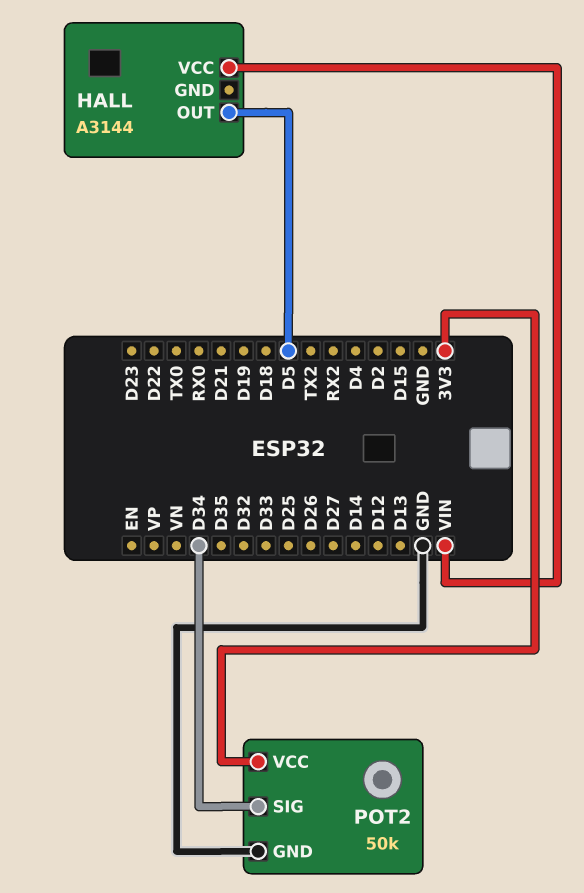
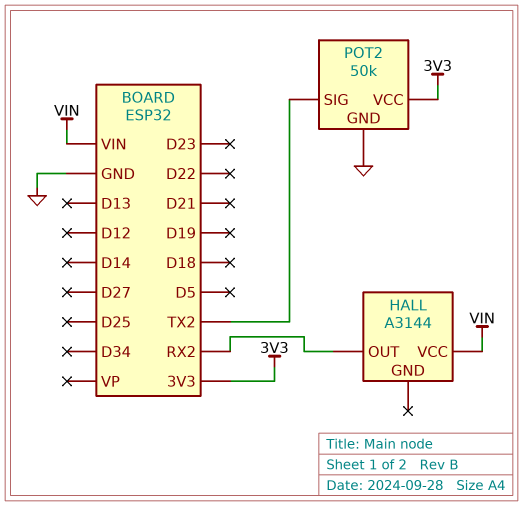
HALL pin OUT: D5 -> RX2
POT2 pin SIG: D34 -> TX2

